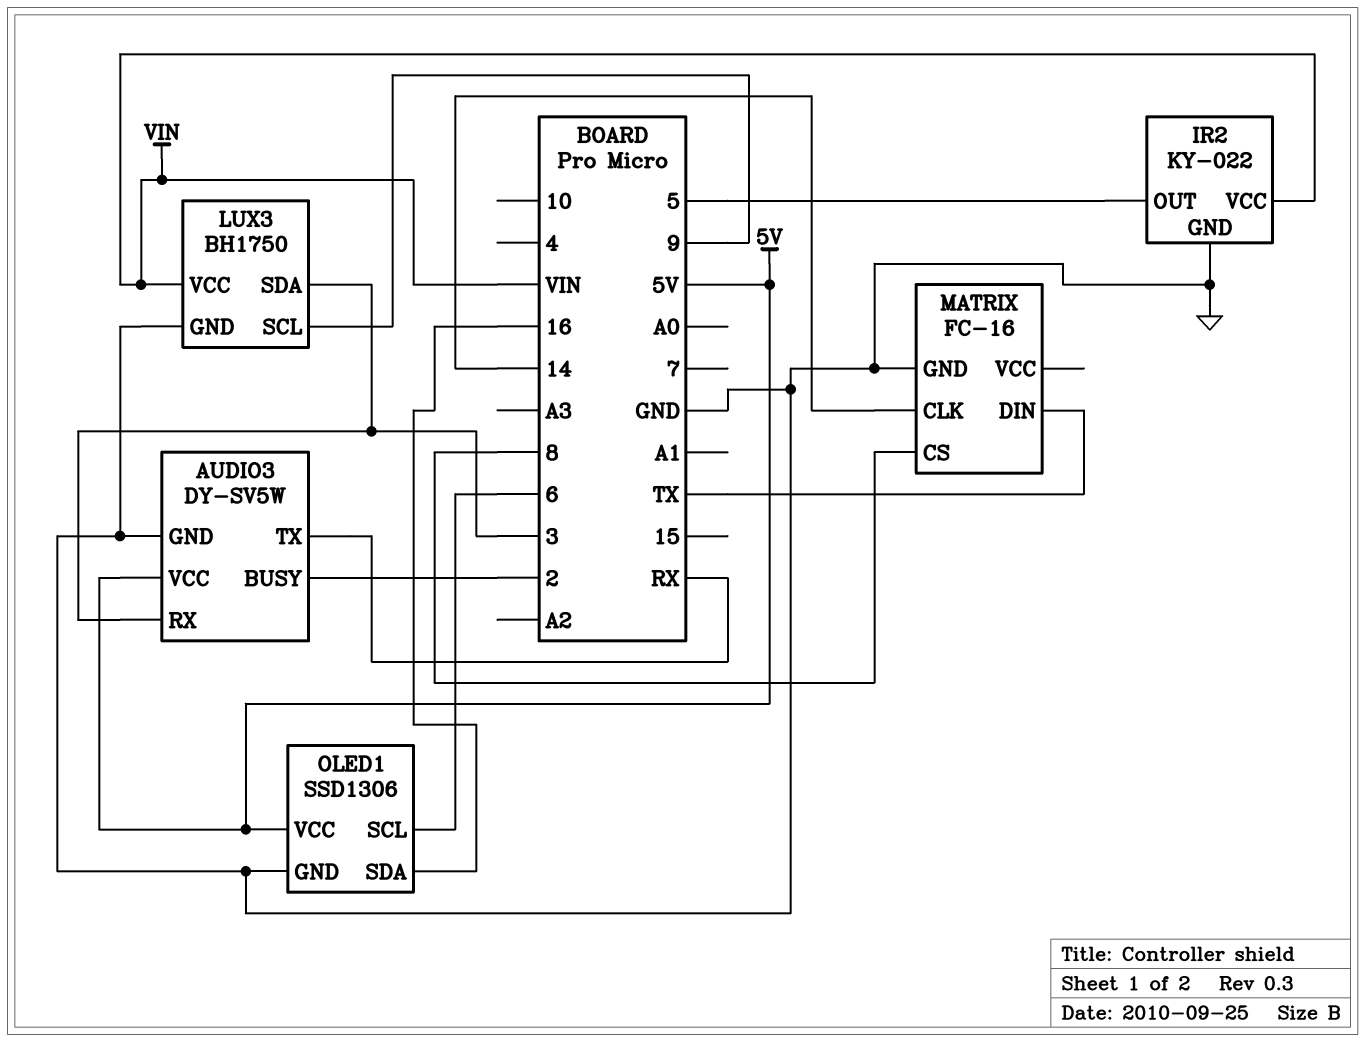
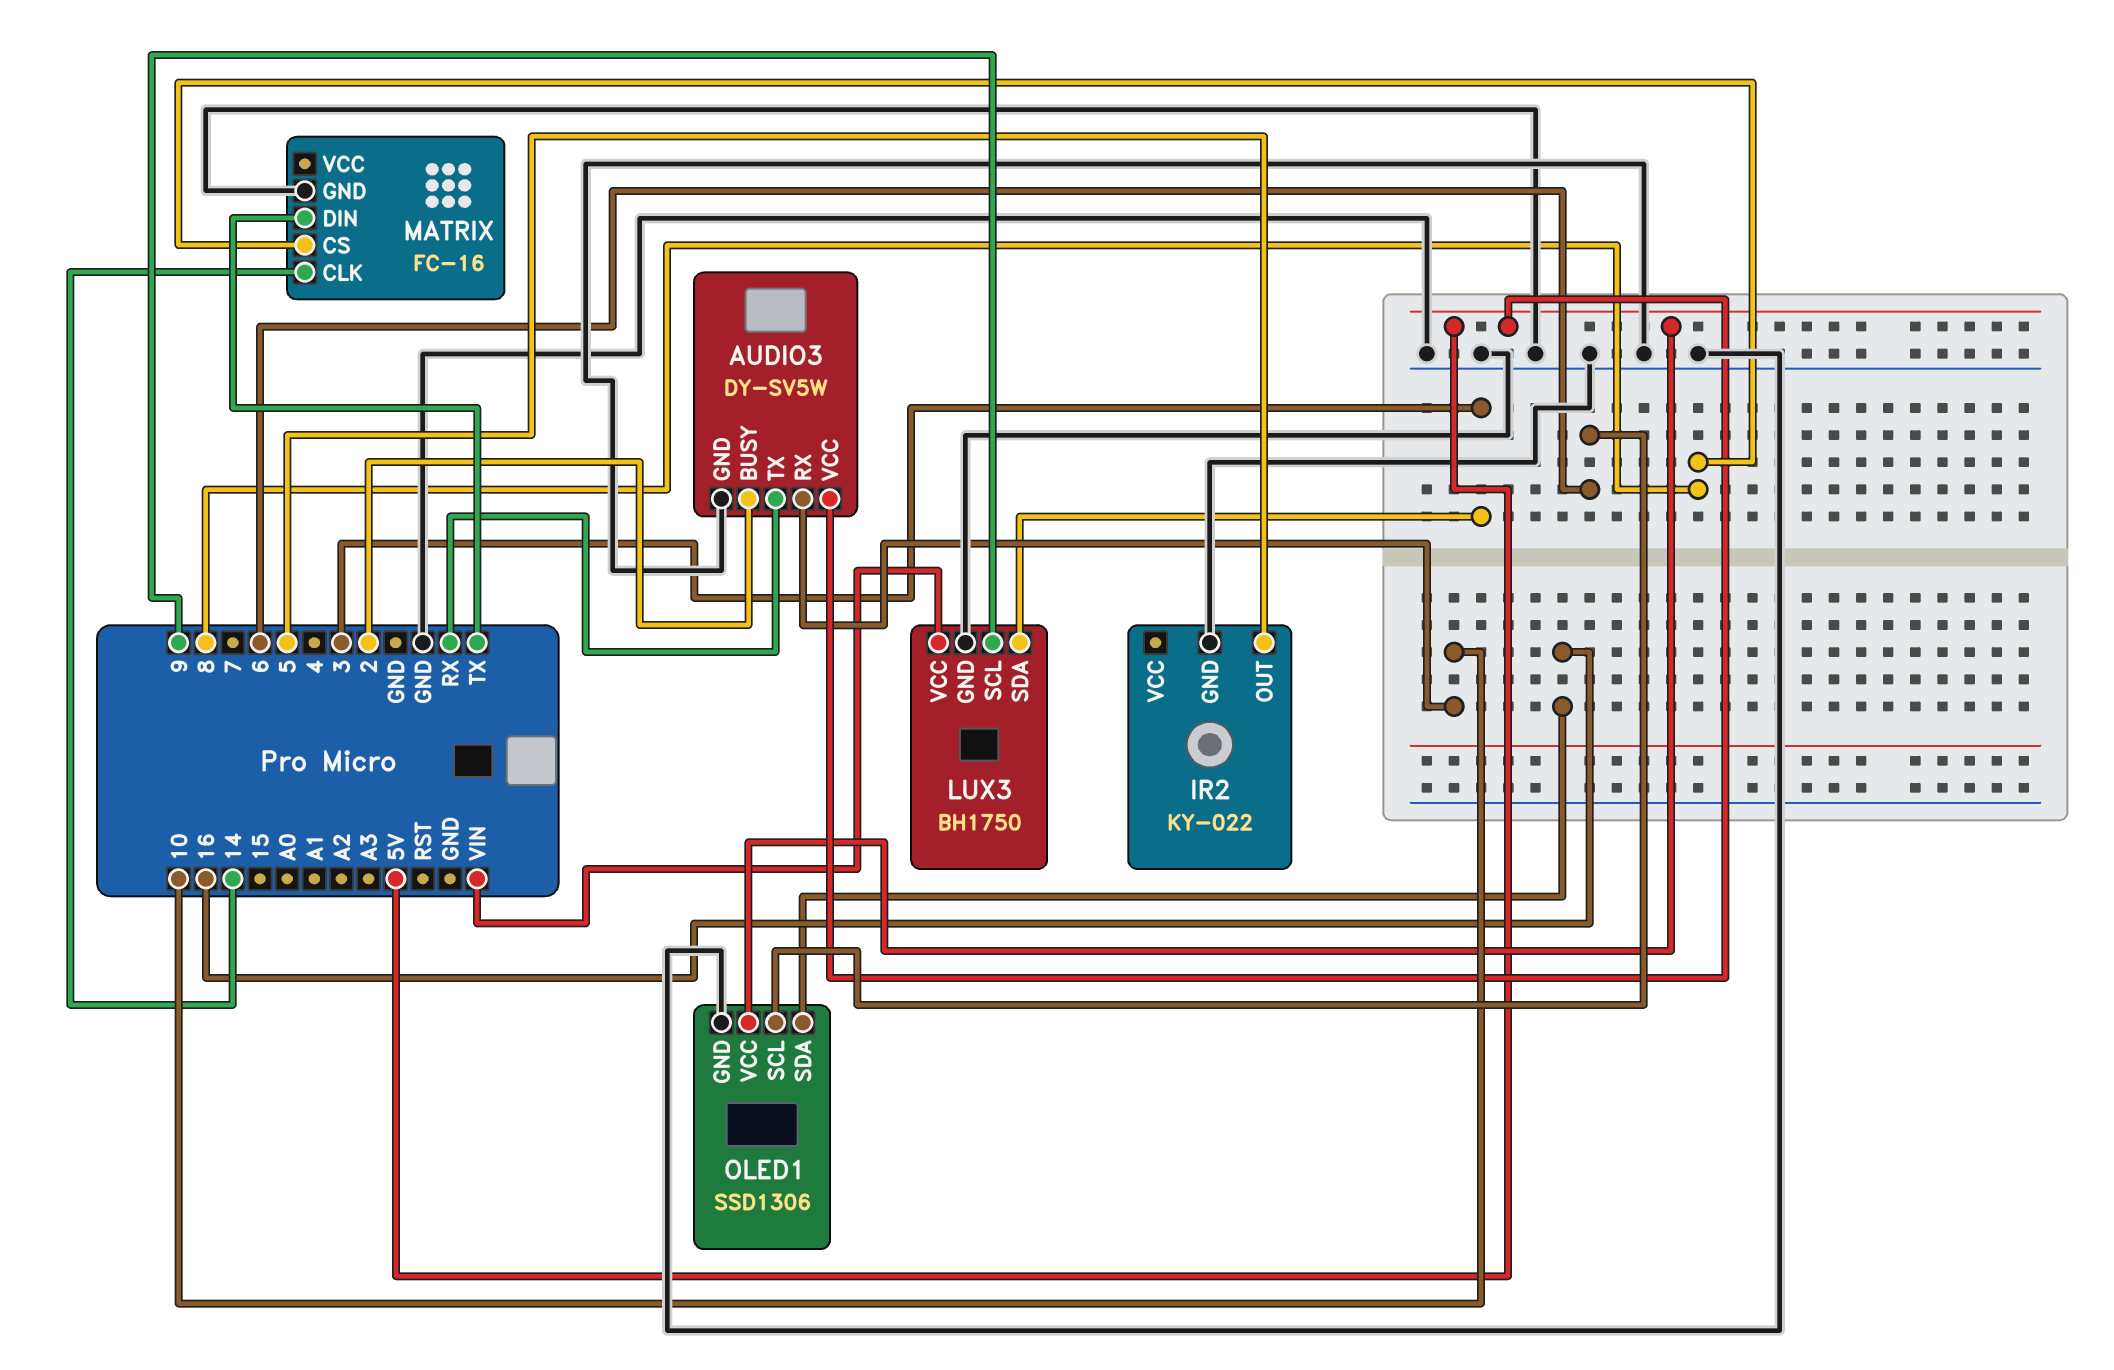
AUDIO3 pin RX: 3 -> 10
IR2 pin VCC: VIN -> none

